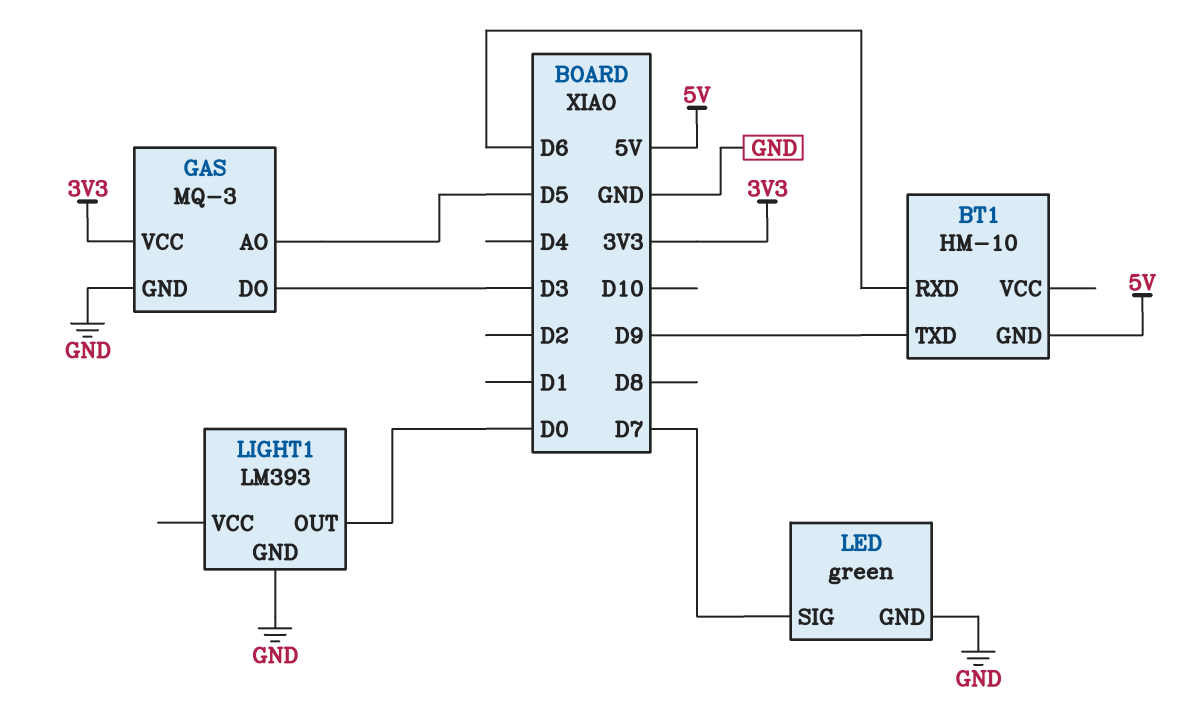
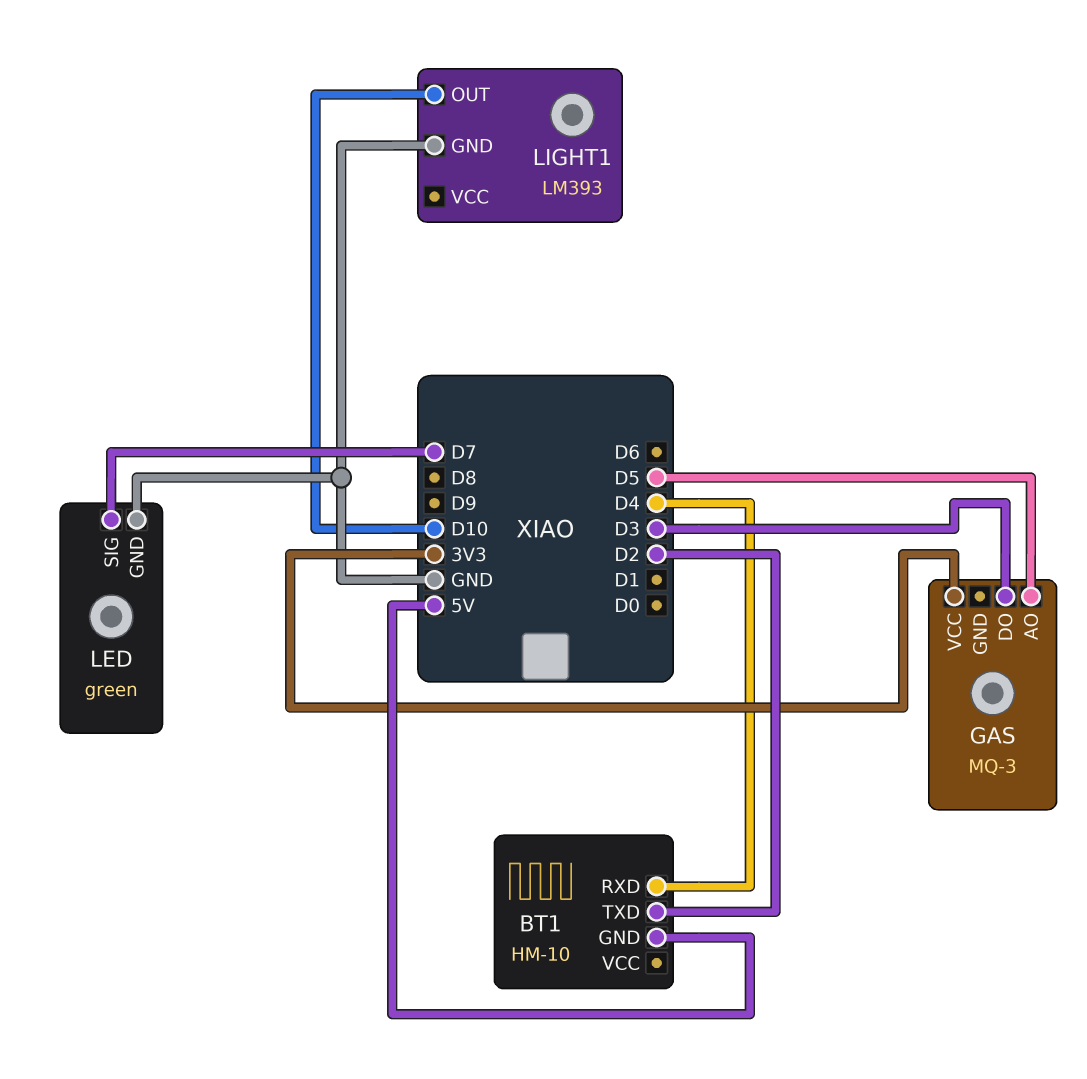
BT1 pin RXD: D6 -> D4
BT1 pin TXD: D9 -> D2
GAS pin GND: GND -> none
LIGHT1 pin OUT: D0 -> D10

